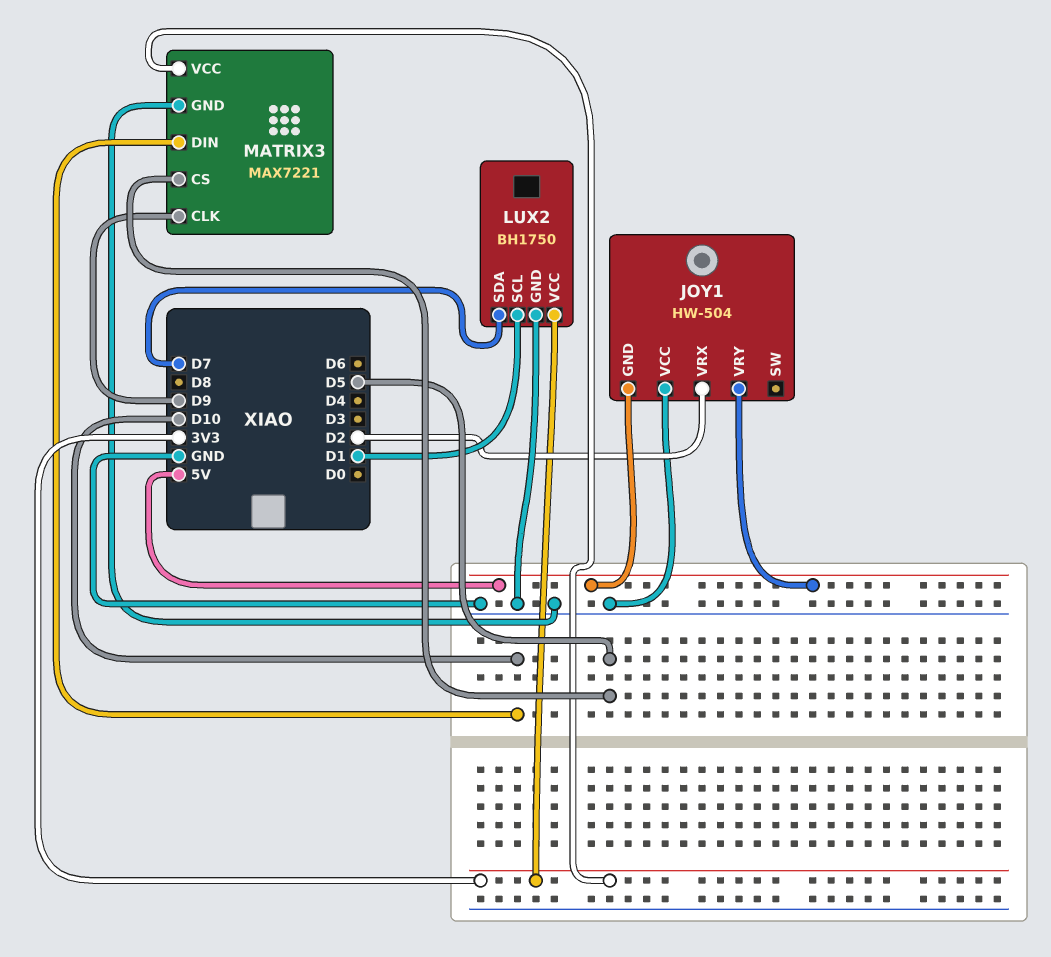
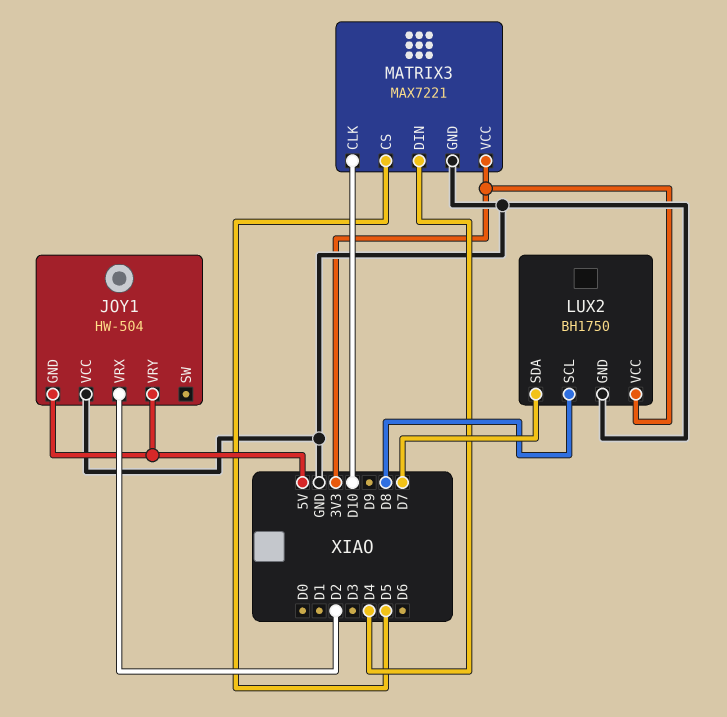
LUX2 pin SCL: D1 -> D8
MATRIX3 pin CLK: D9 -> D10
MATRIX3 pin DIN: D10 -> D4

